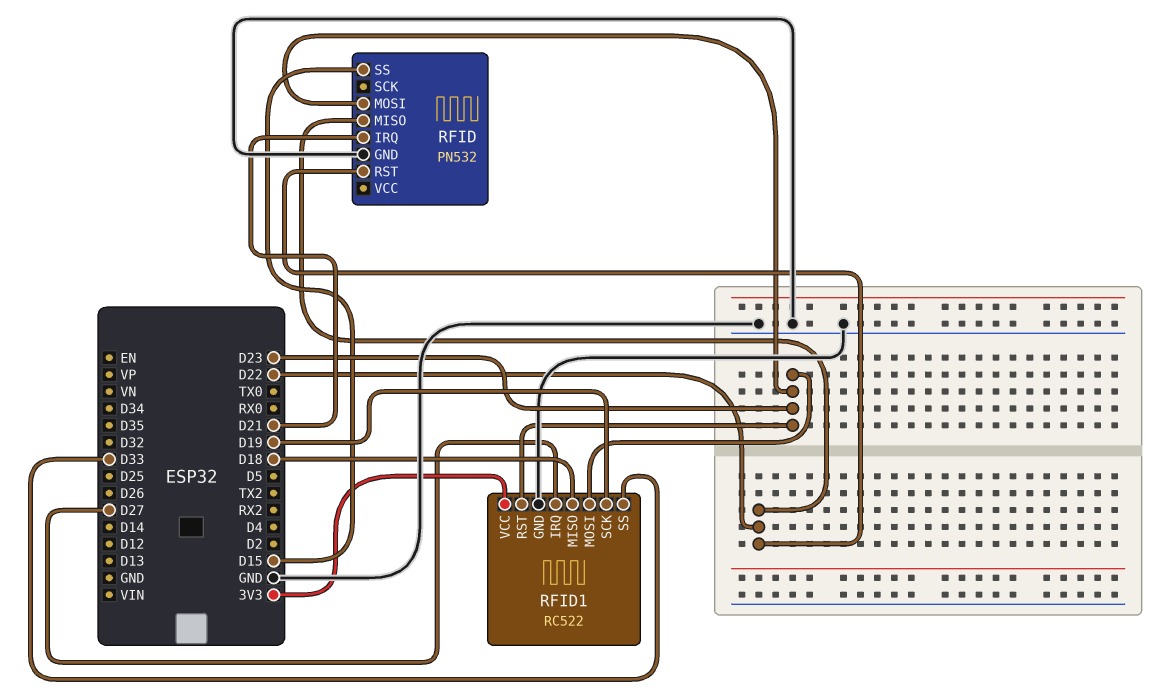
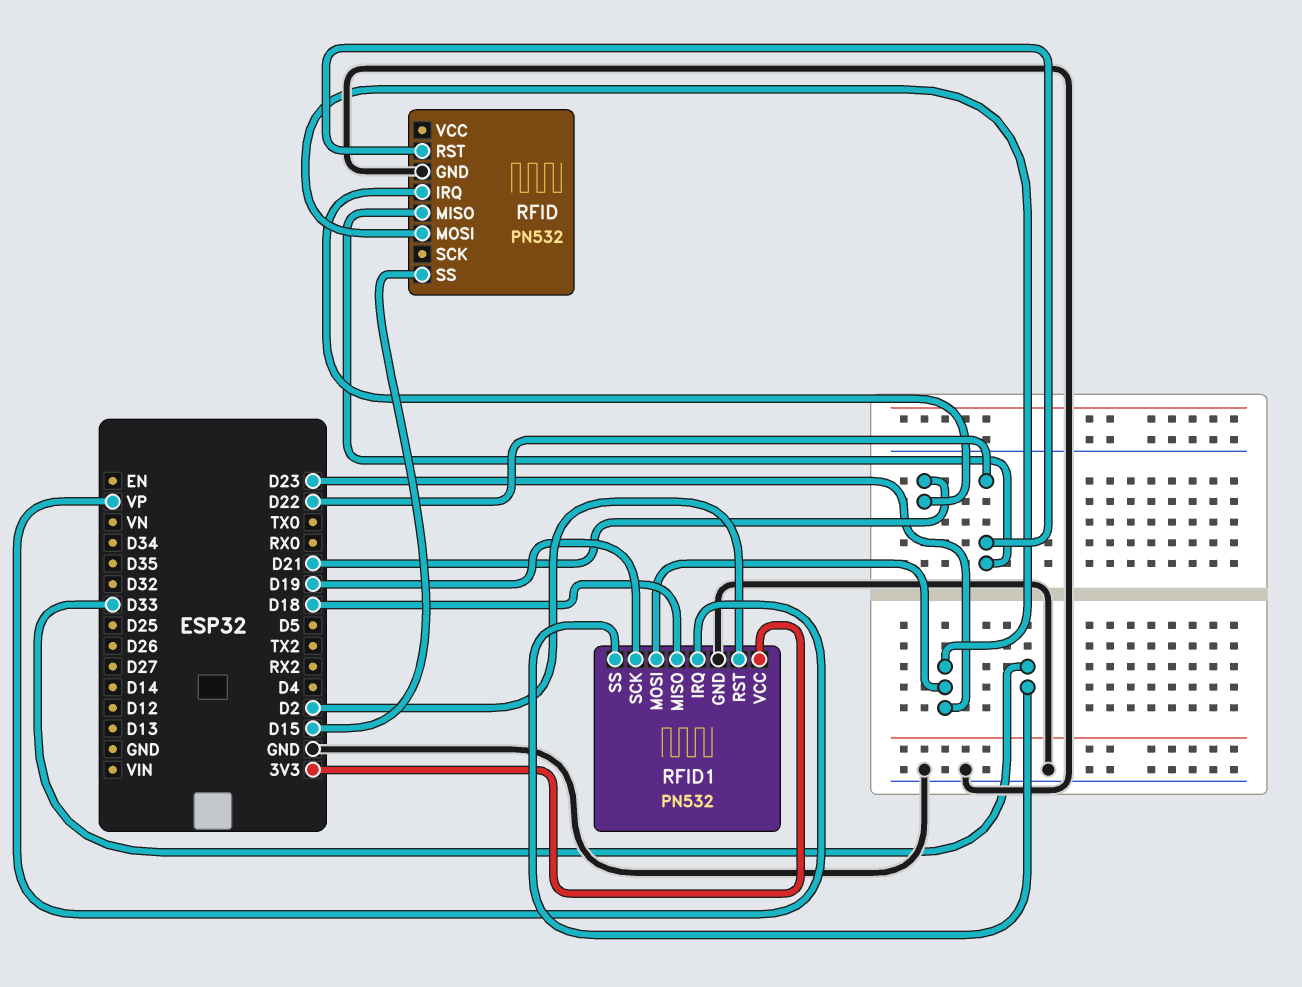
RFID1: RC522 -> PN532
RFID1 pin IRQ: D27 -> VP
RFID1 pin RST: D23 -> D2

